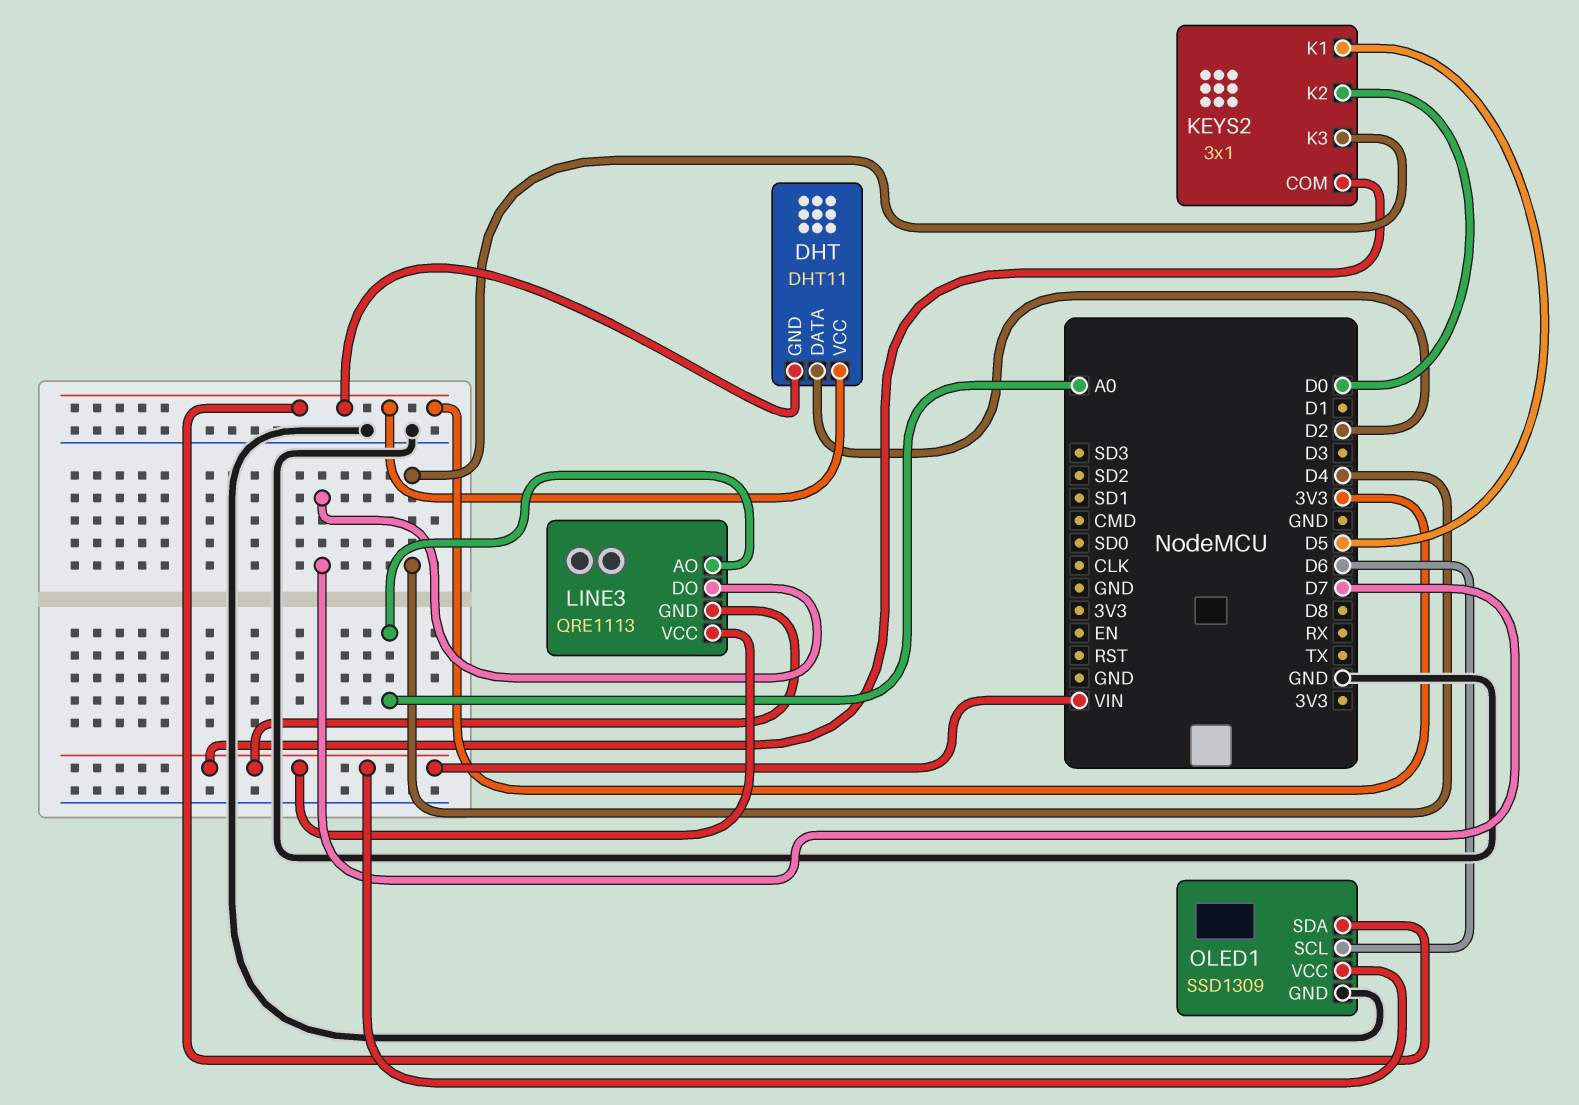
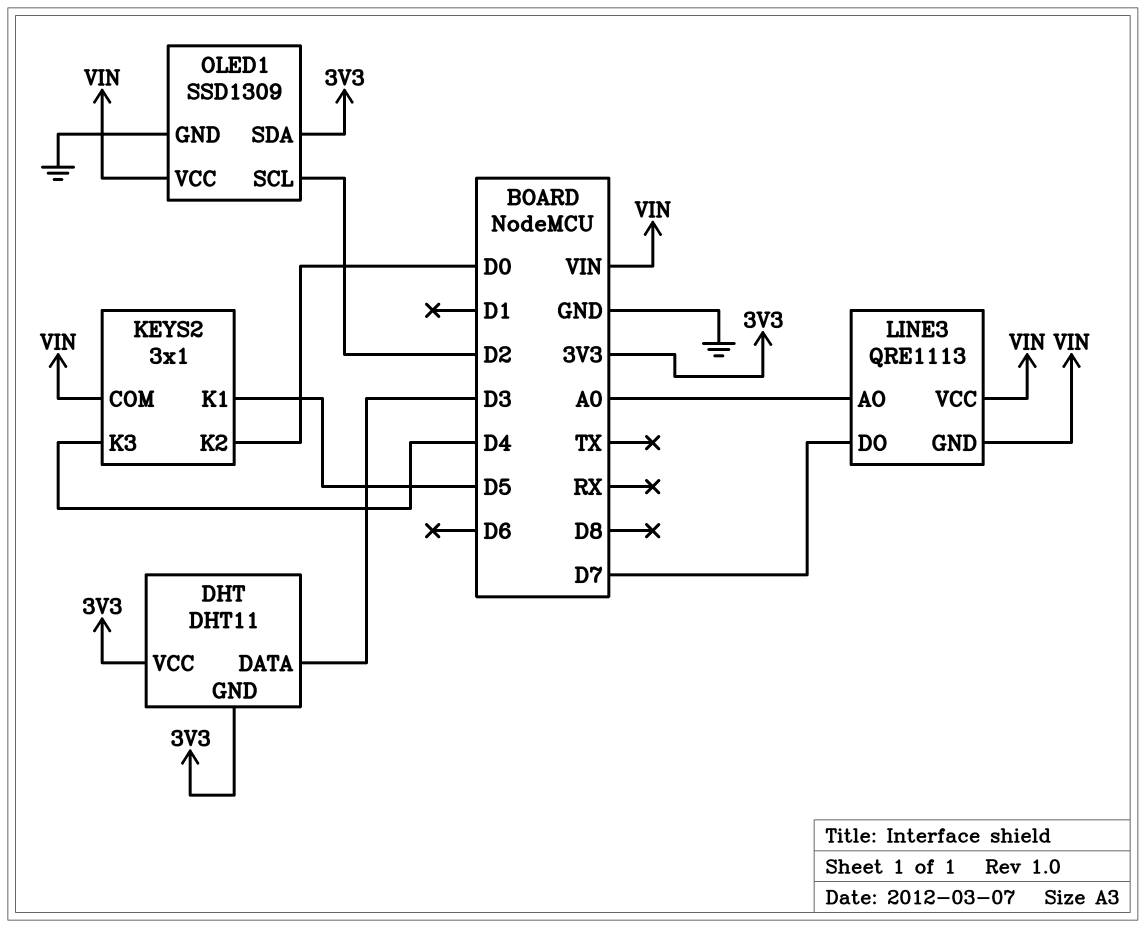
DHT pin DATA: D2 -> D3
OLED1 pin SCL: D6 -> D2

